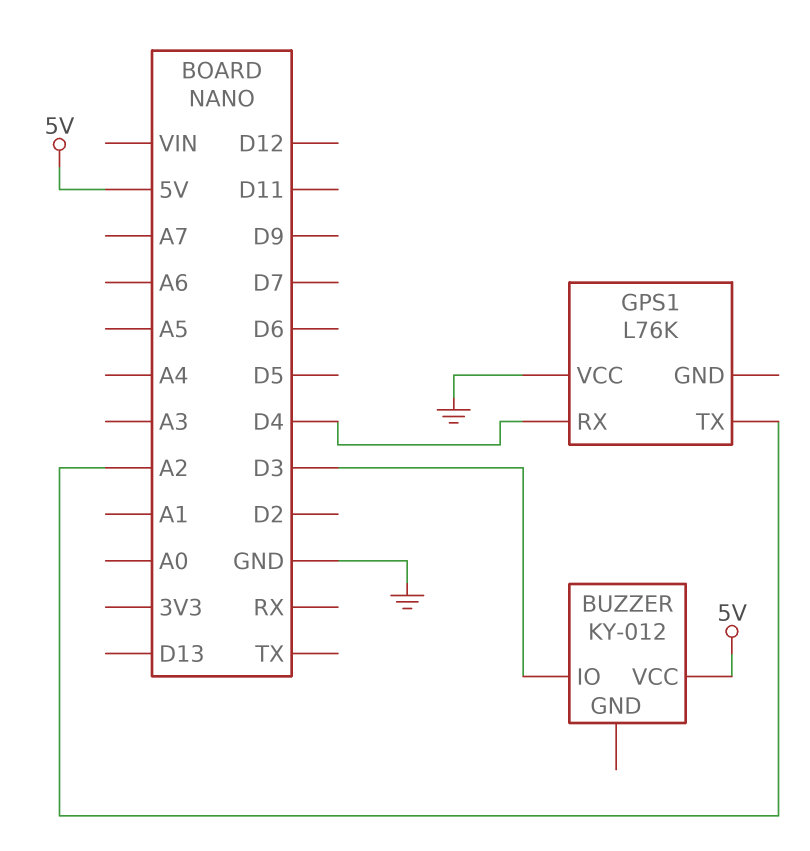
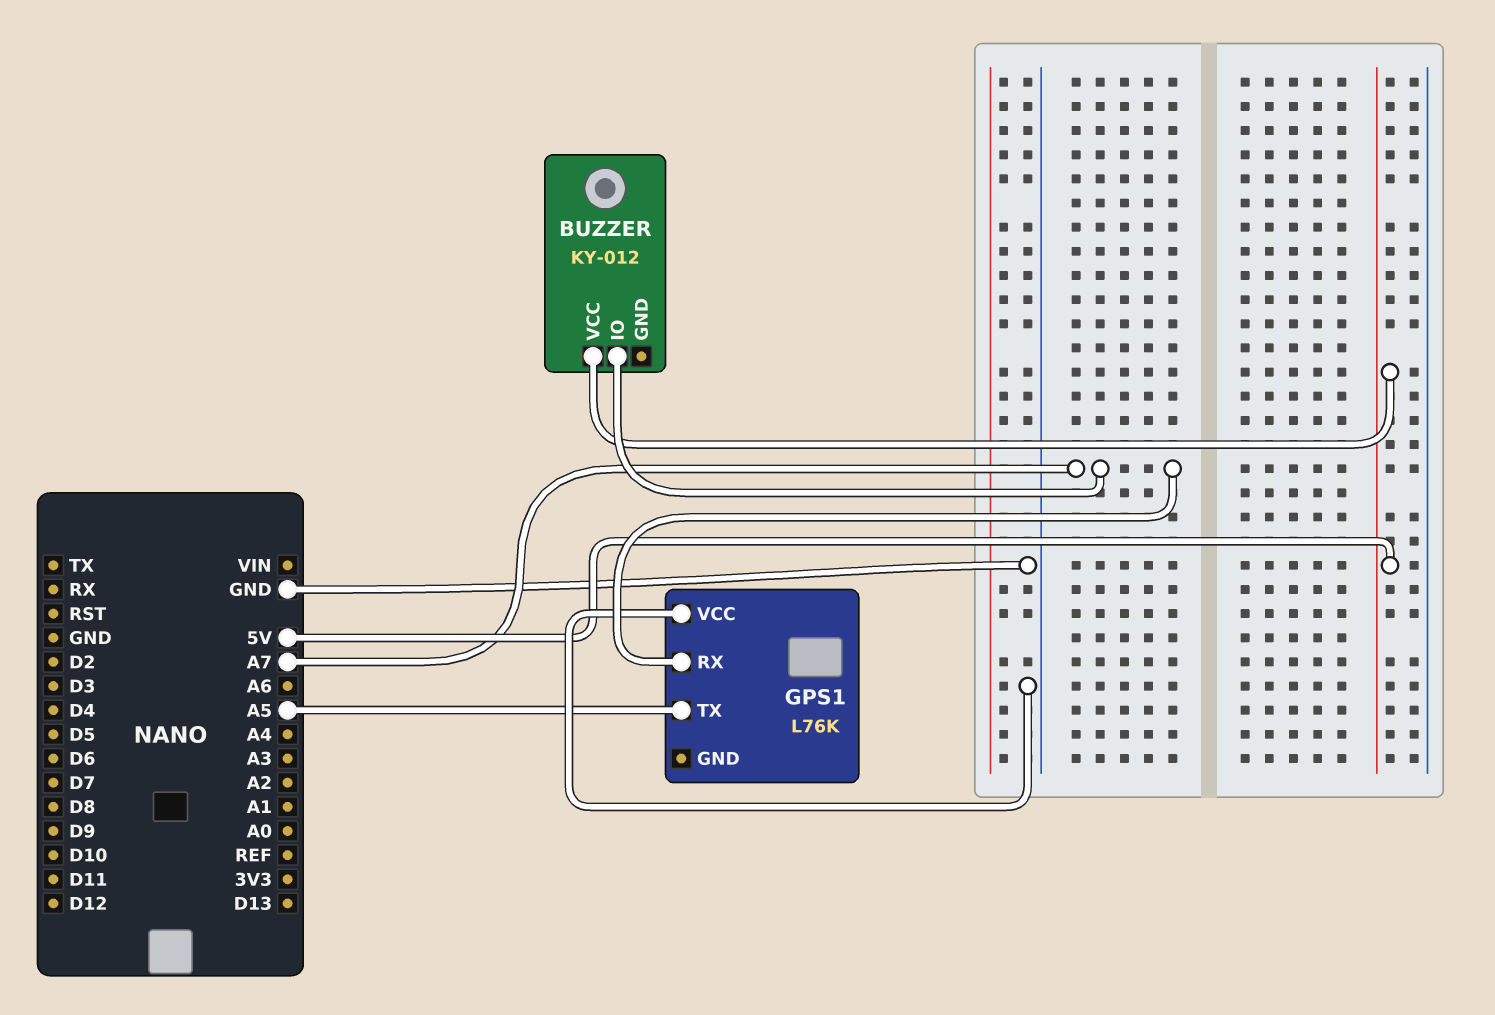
BUZZER pin IO: D3 -> A7
GPS1 pin RX: D4 -> A7
GPS1 pin TX: A2 -> A5

